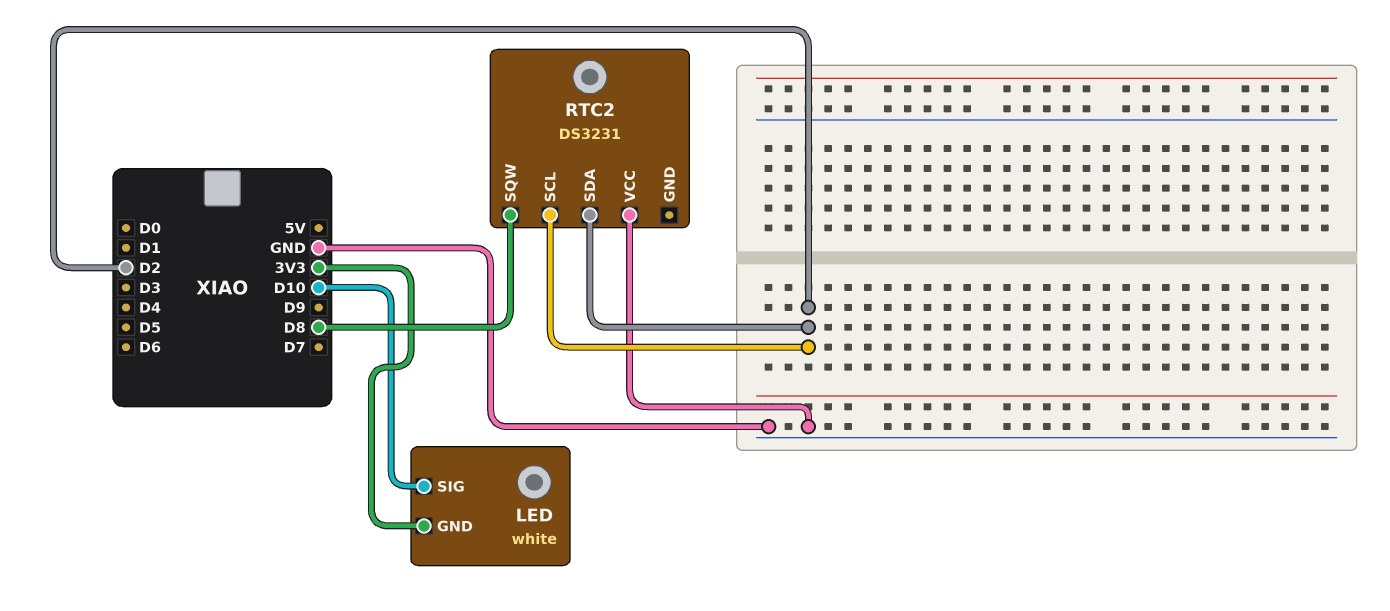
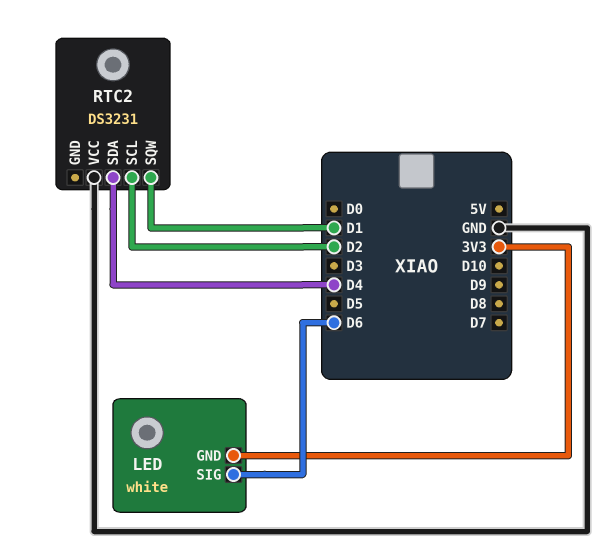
LED pin SIG: D10 -> D6
RTC2 pin SDA: D2 -> D4
RTC2 pin SQW: D8 -> D1

